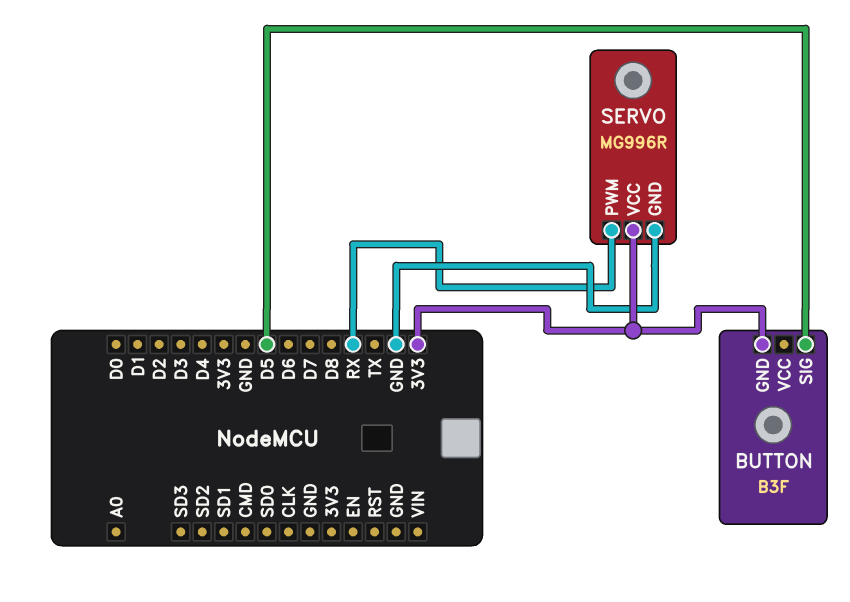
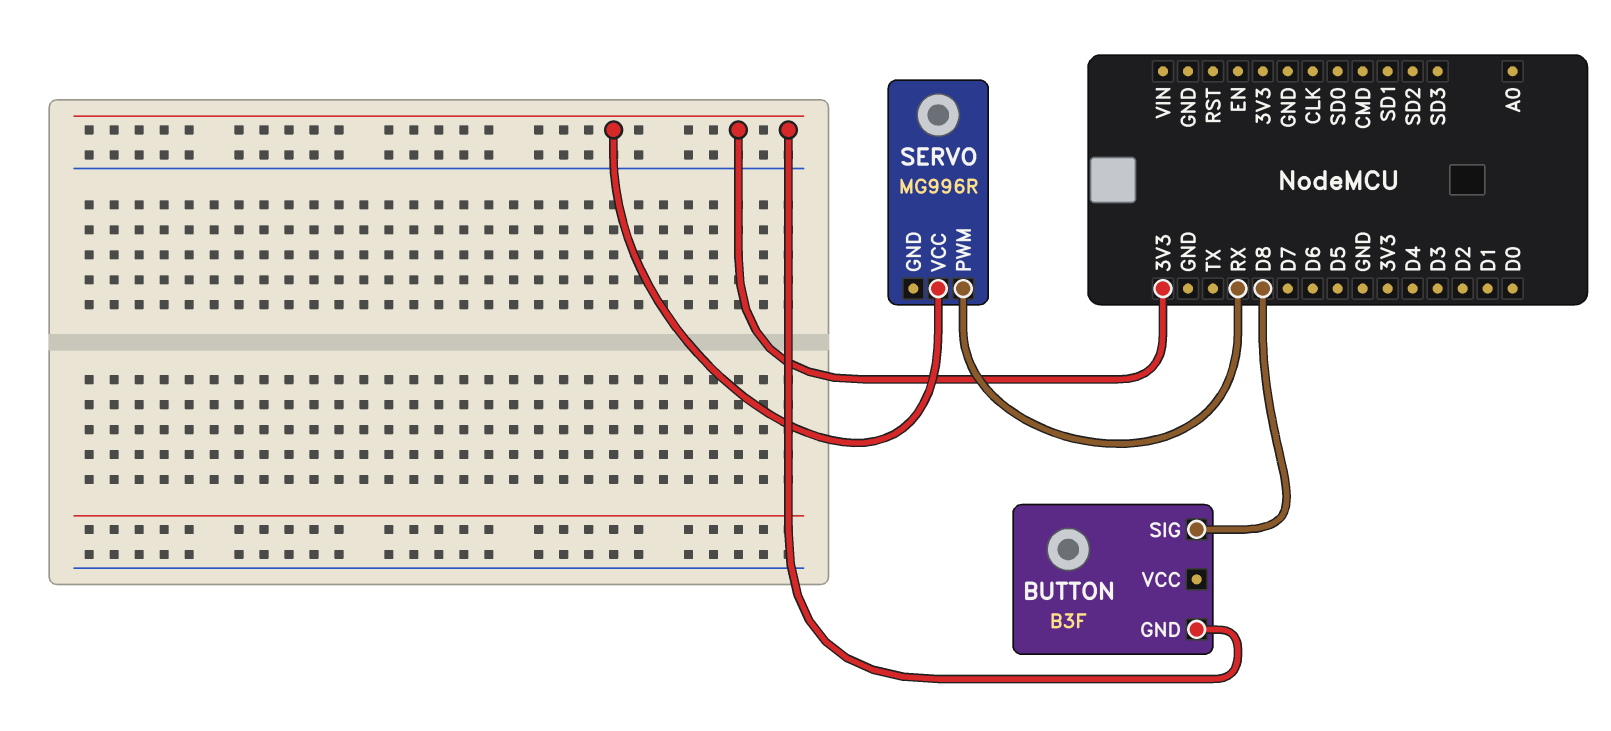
BUTTON pin SIG: D5 -> D8
SERVO pin GND: GND -> none

